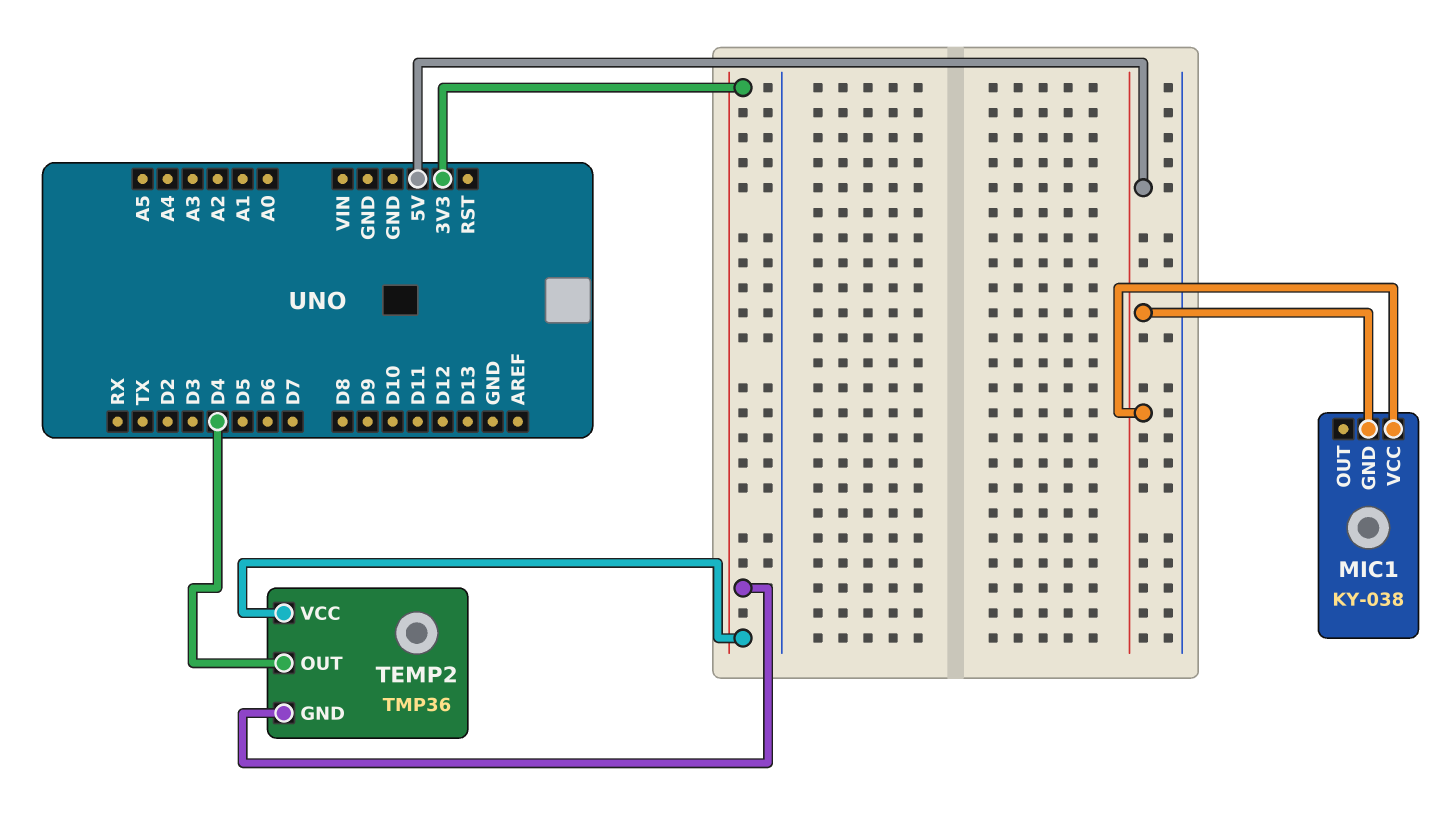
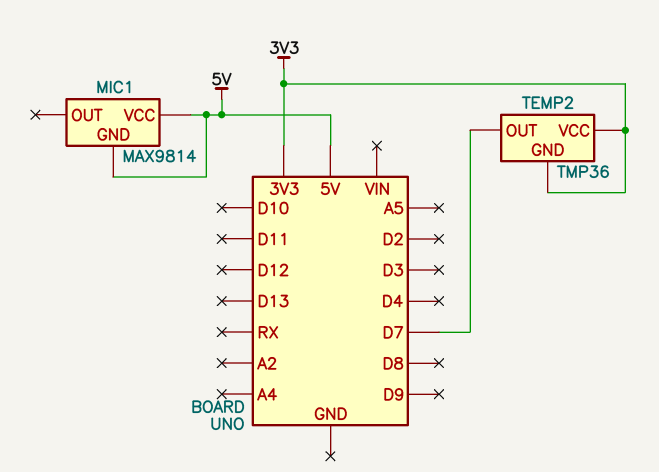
MIC1: KY-038 -> MAX9814
TEMP2 pin OUT: D4 -> D7

